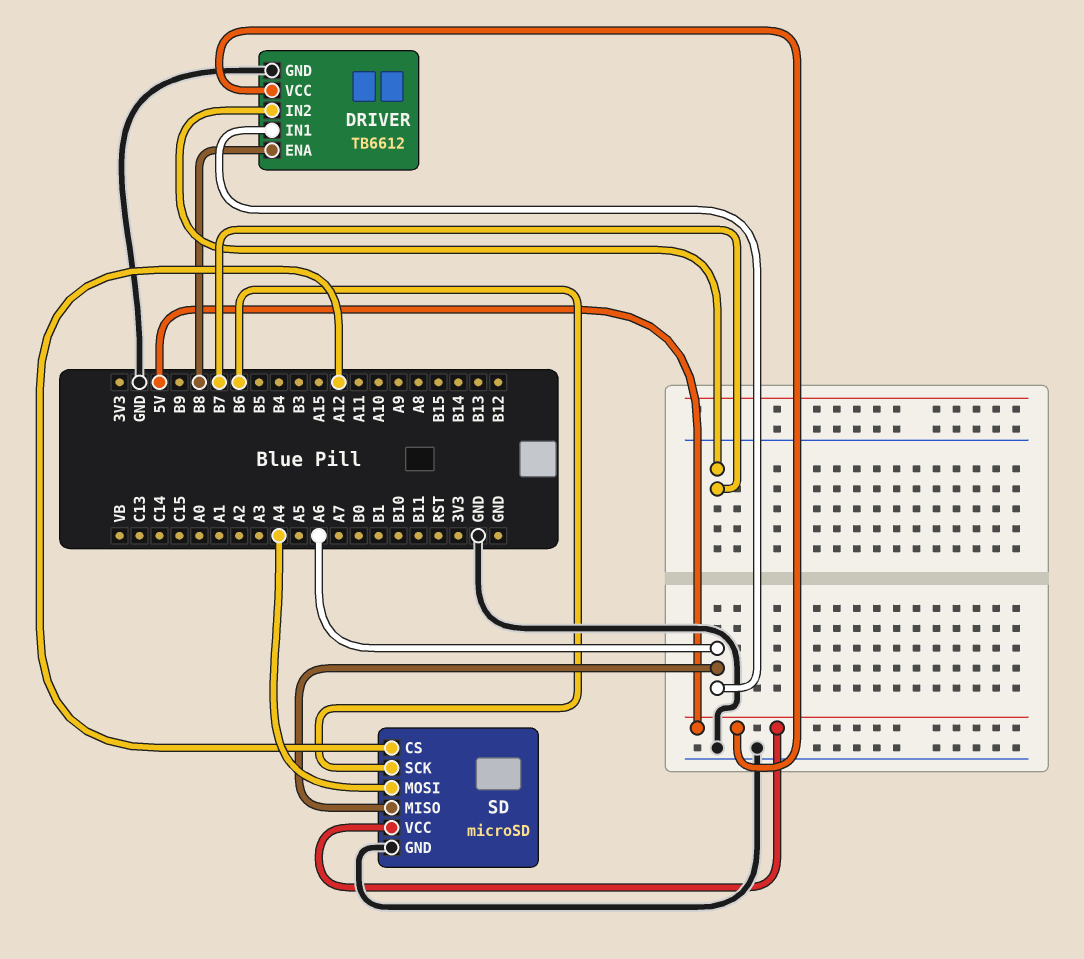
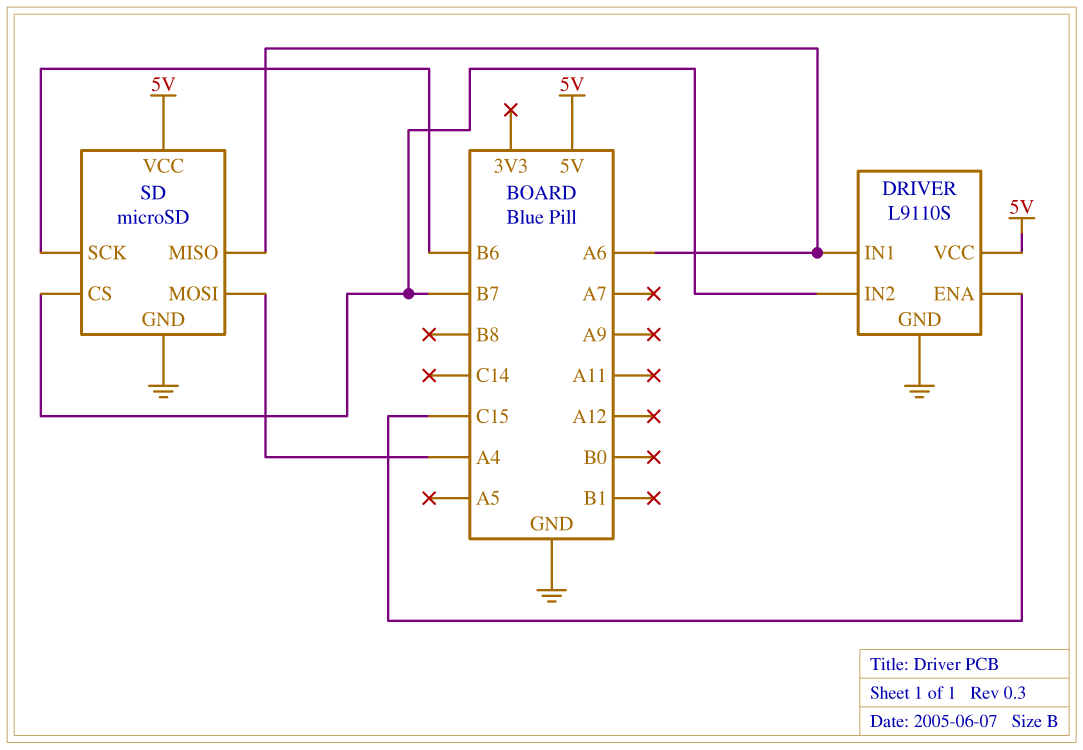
DRIVER: TB6612 -> L9110S
DRIVER pin ENA: B8 -> C15
SD pin CS: A12 -> B7

